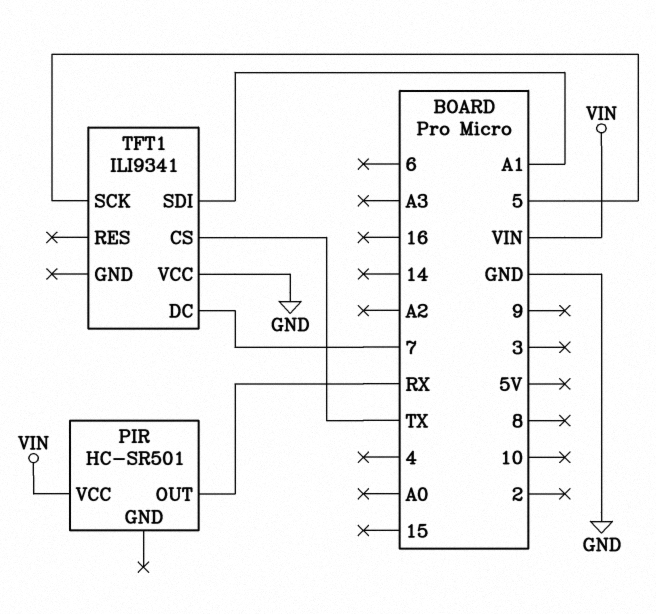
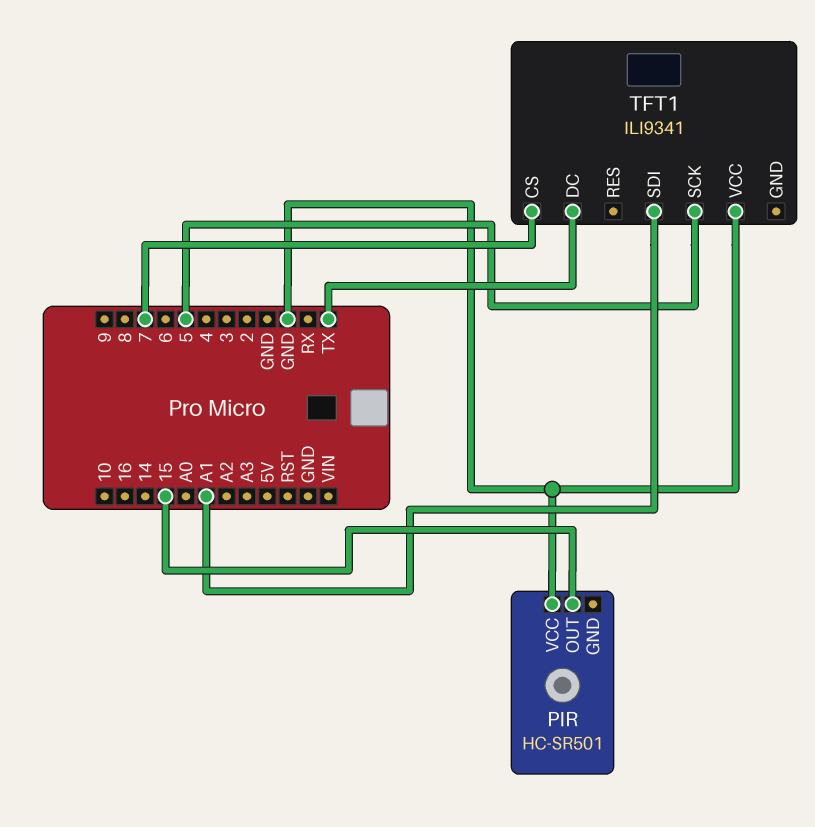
PIR pin OUT: RX -> 15
PIR pin VCC: VIN -> GND
TFT1 pin CS: TX -> 7
TFT1 pin DC: 7 -> TX

